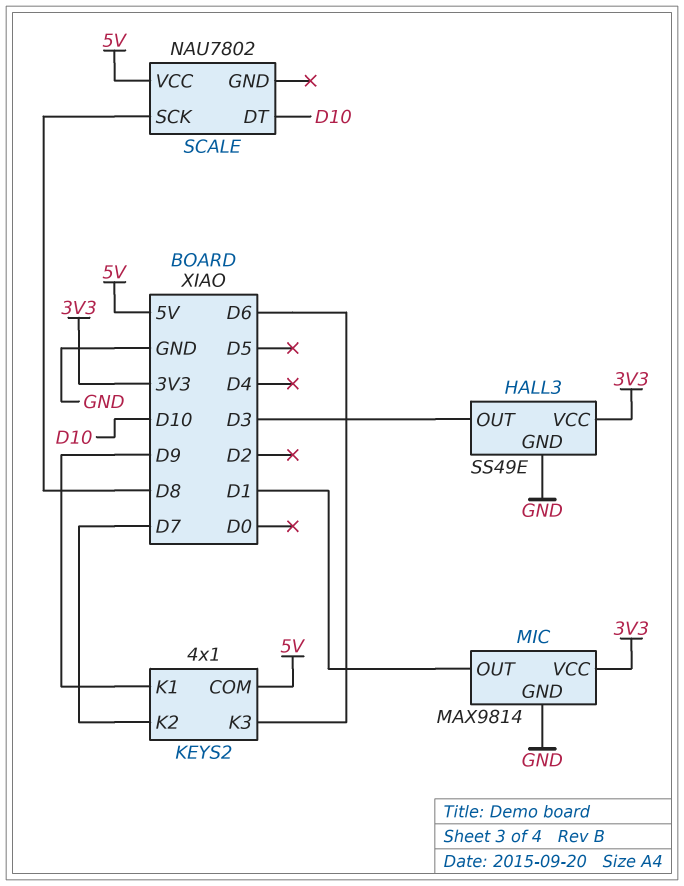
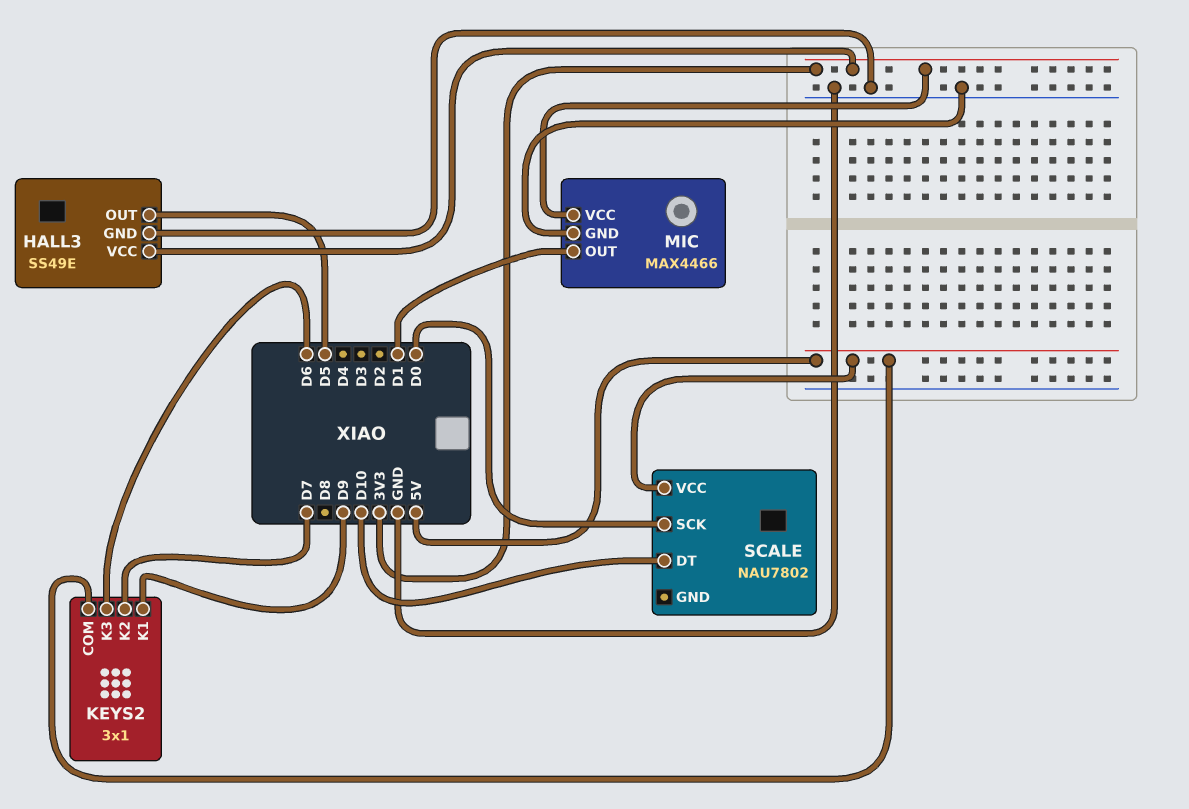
HALL3 pin OUT: D3 -> D5
KEYS2: 4x1 -> 3x1
MIC: MAX9814 -> MAX4466
SCALE pin SCK: D8 -> D0

